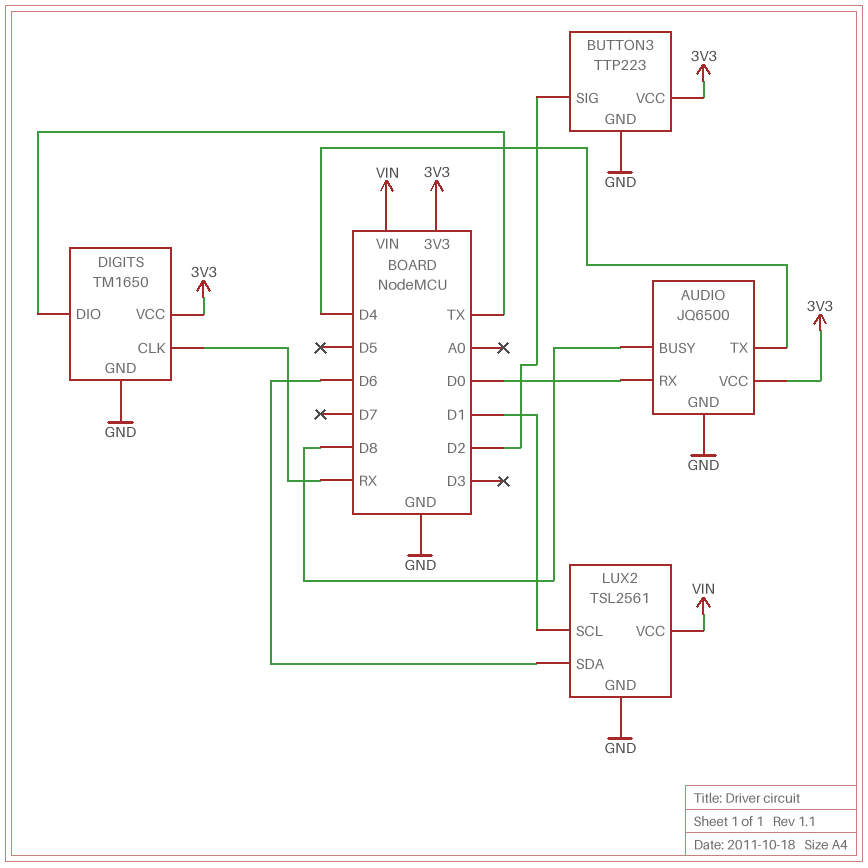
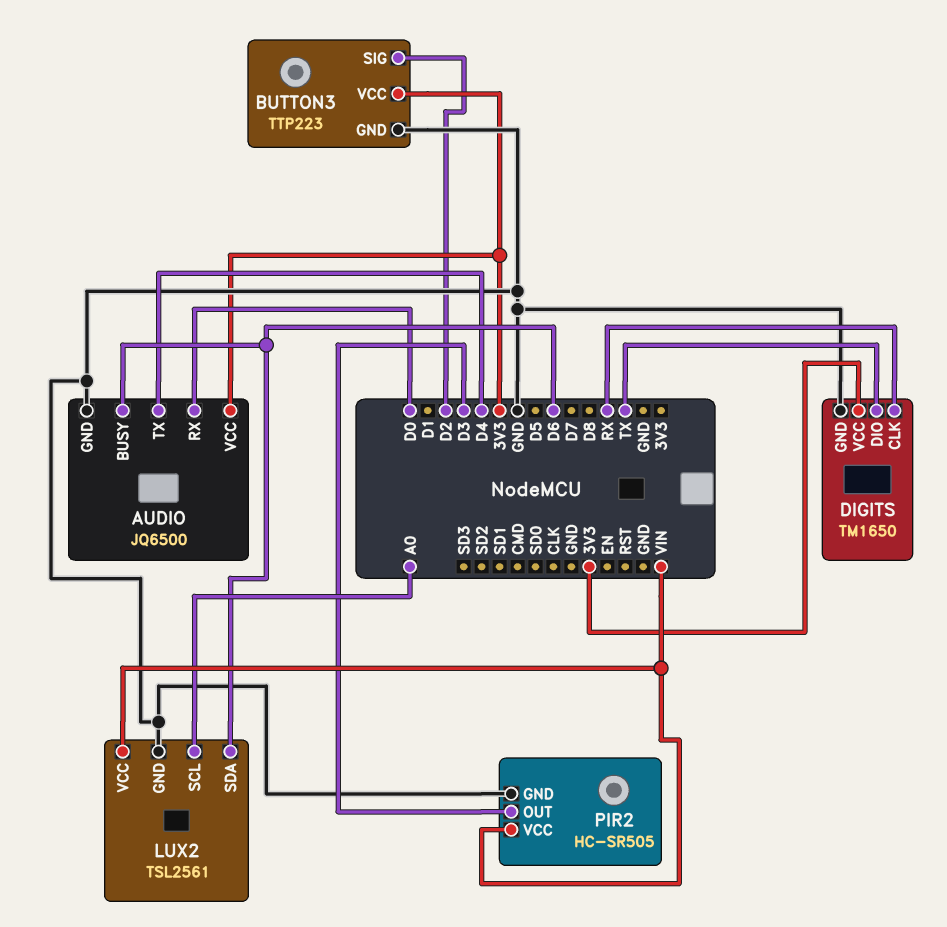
AUDIO pin BUSY: D8 -> D6
LUX2 pin SCL: D1 -> A0
PIR2: none -> HC-SR505
PIR2 pin GND: none -> GND
PIR2 pin OUT: none -> D3
PIR2 pin VCC: none -> VIN

